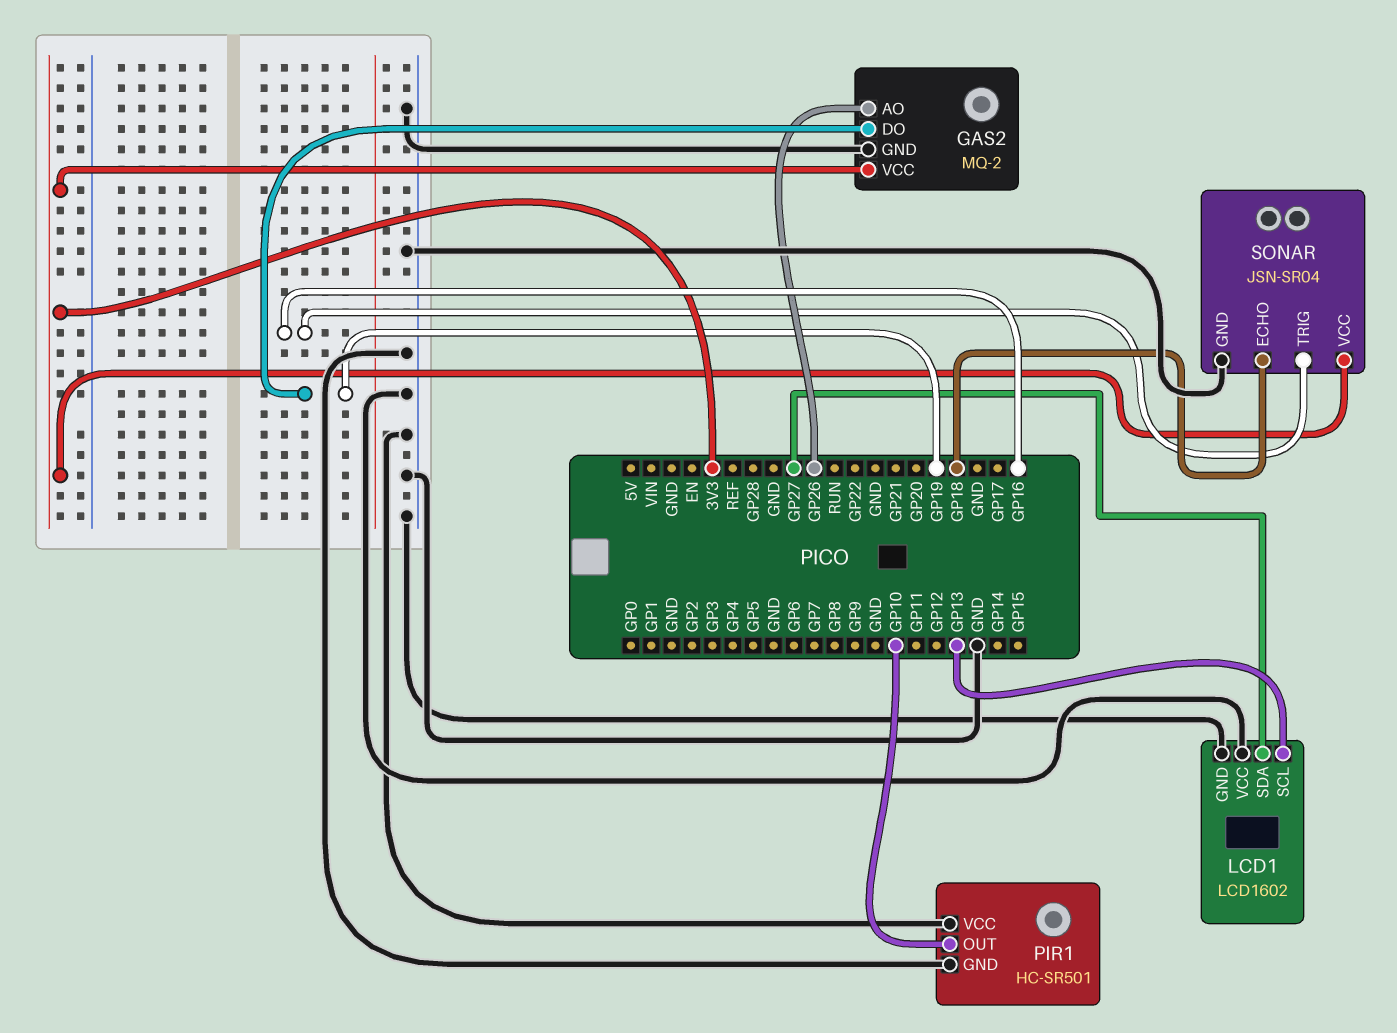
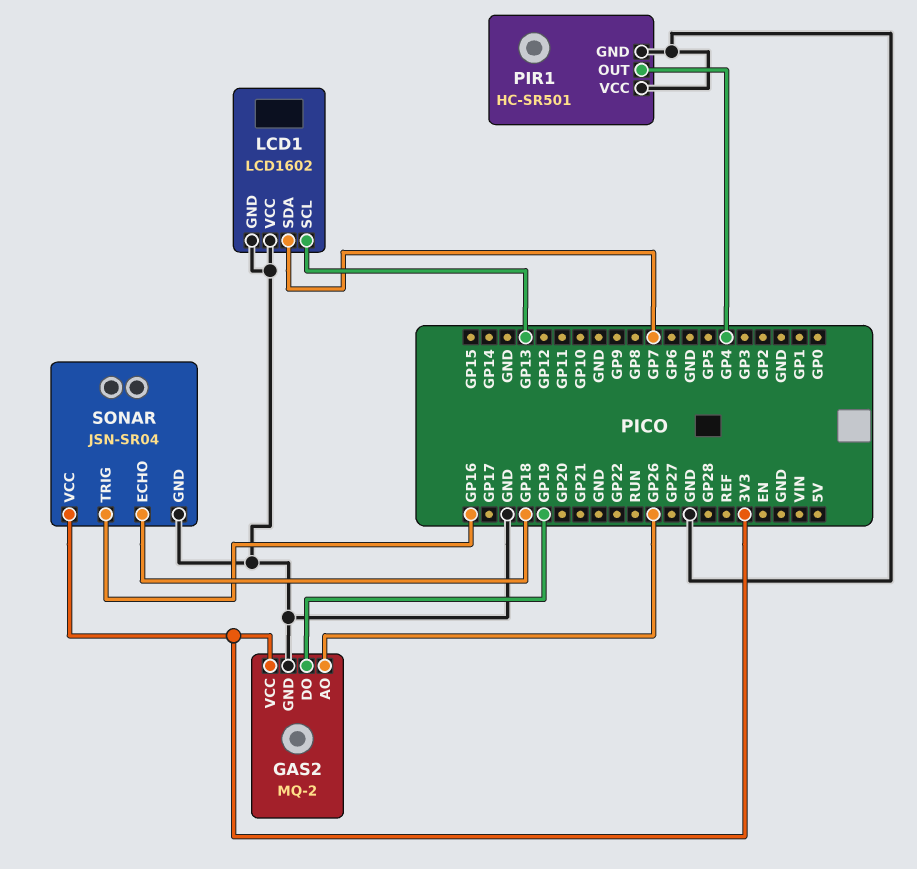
LCD1 pin SDA: GP27 -> GP7
PIR1 pin OUT: GP10 -> GP4

